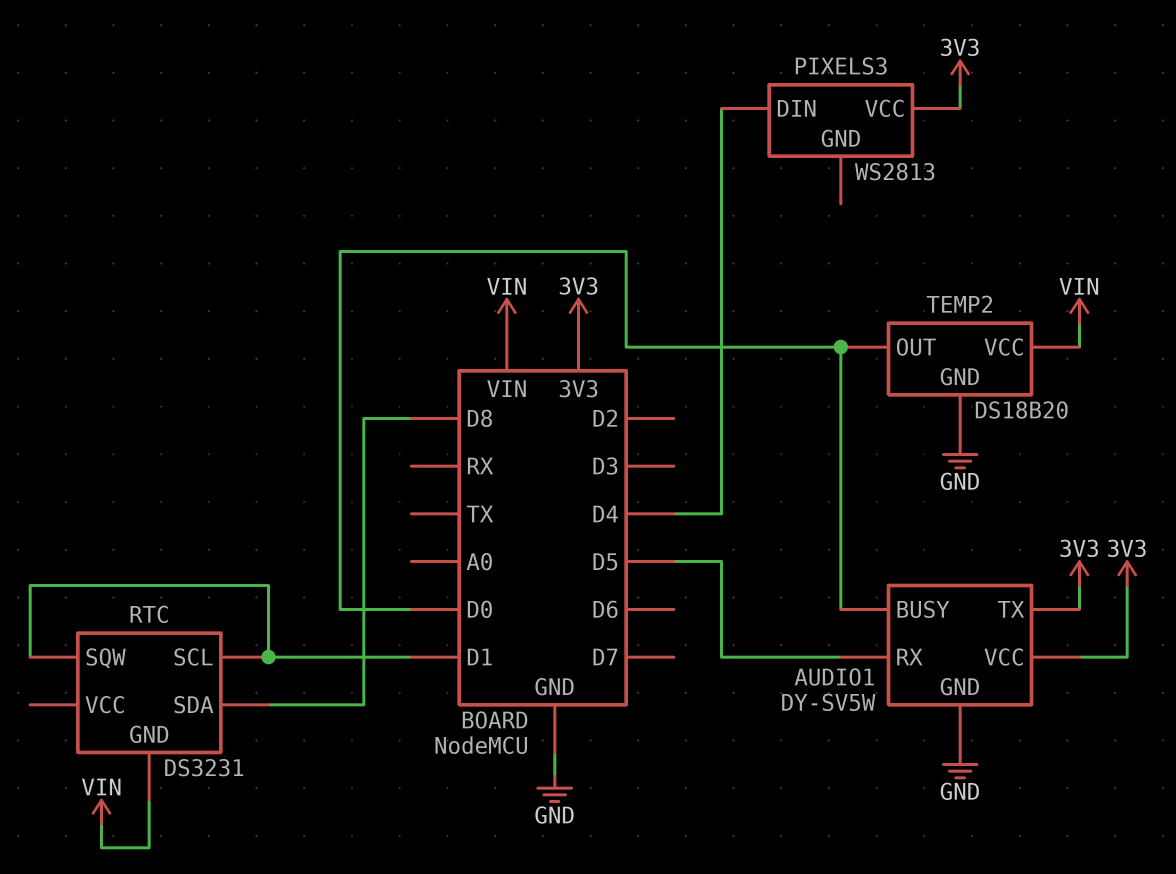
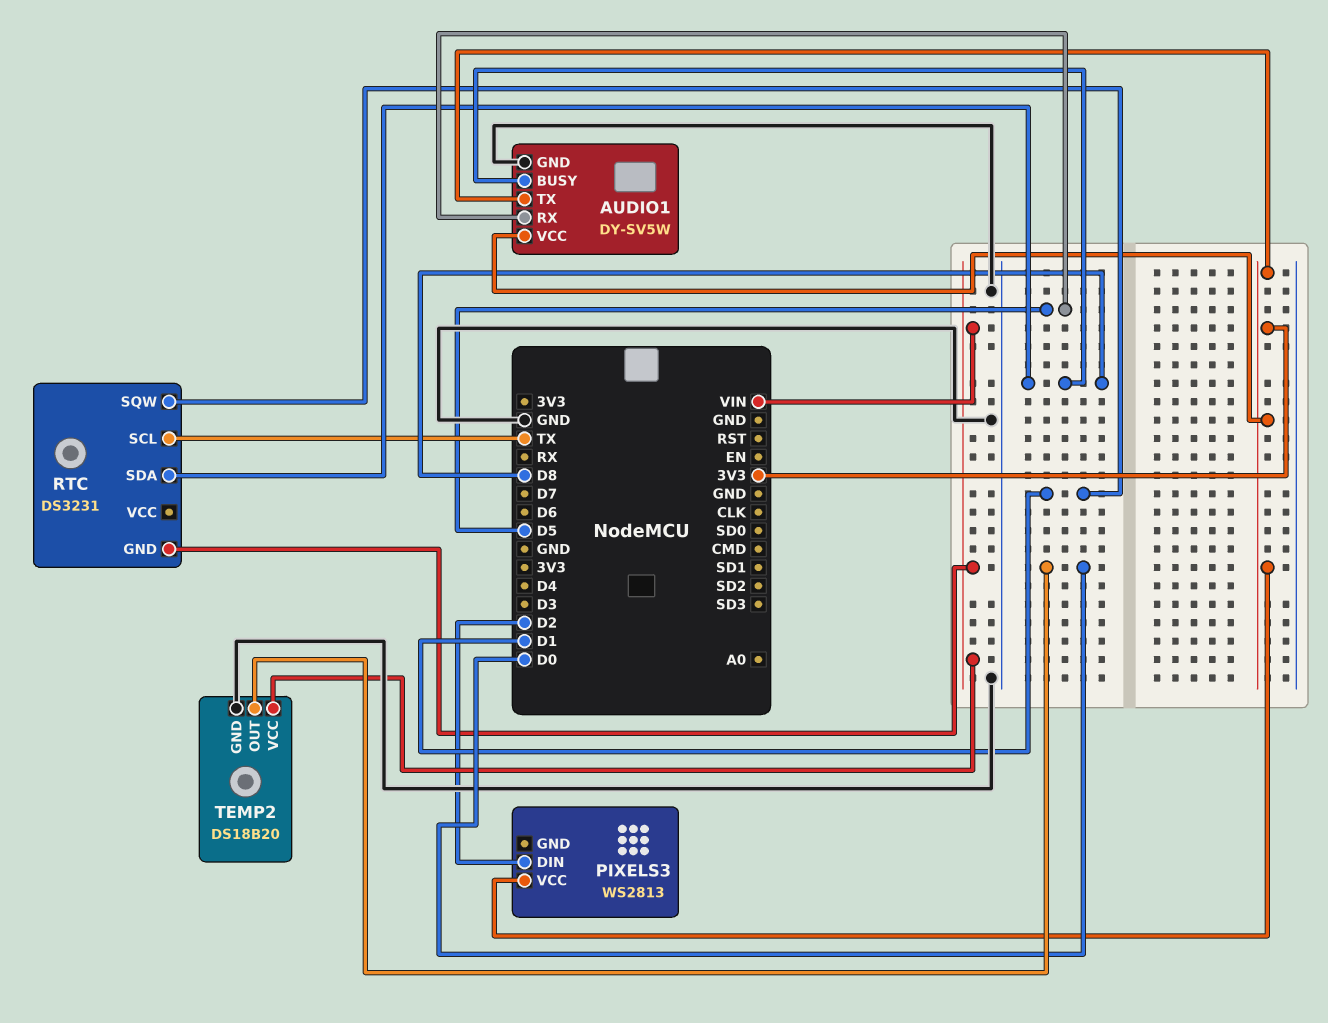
AUDIO1 pin BUSY: D0 -> D8
PIXELS3 pin DIN: D4 -> D2
RTC pin SCL: D1 -> TX

